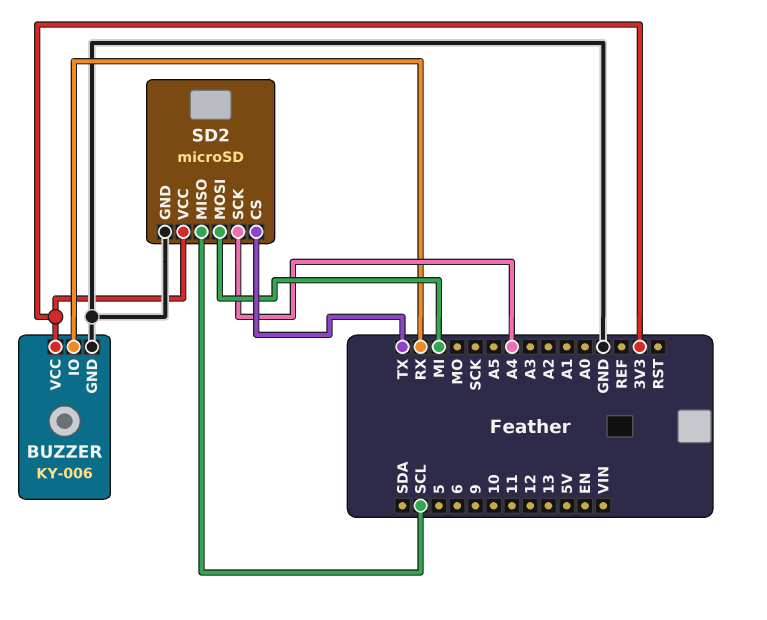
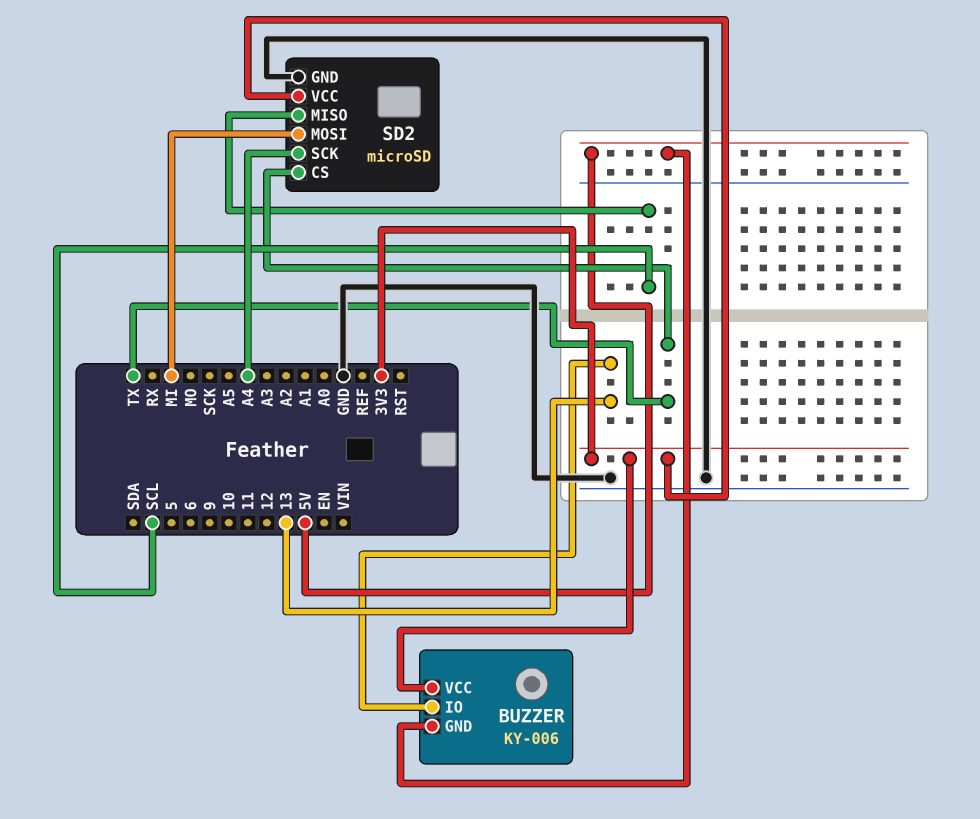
BUZZER pin GND: GND -> 5V
BUZZER pin IO: RX -> 13

